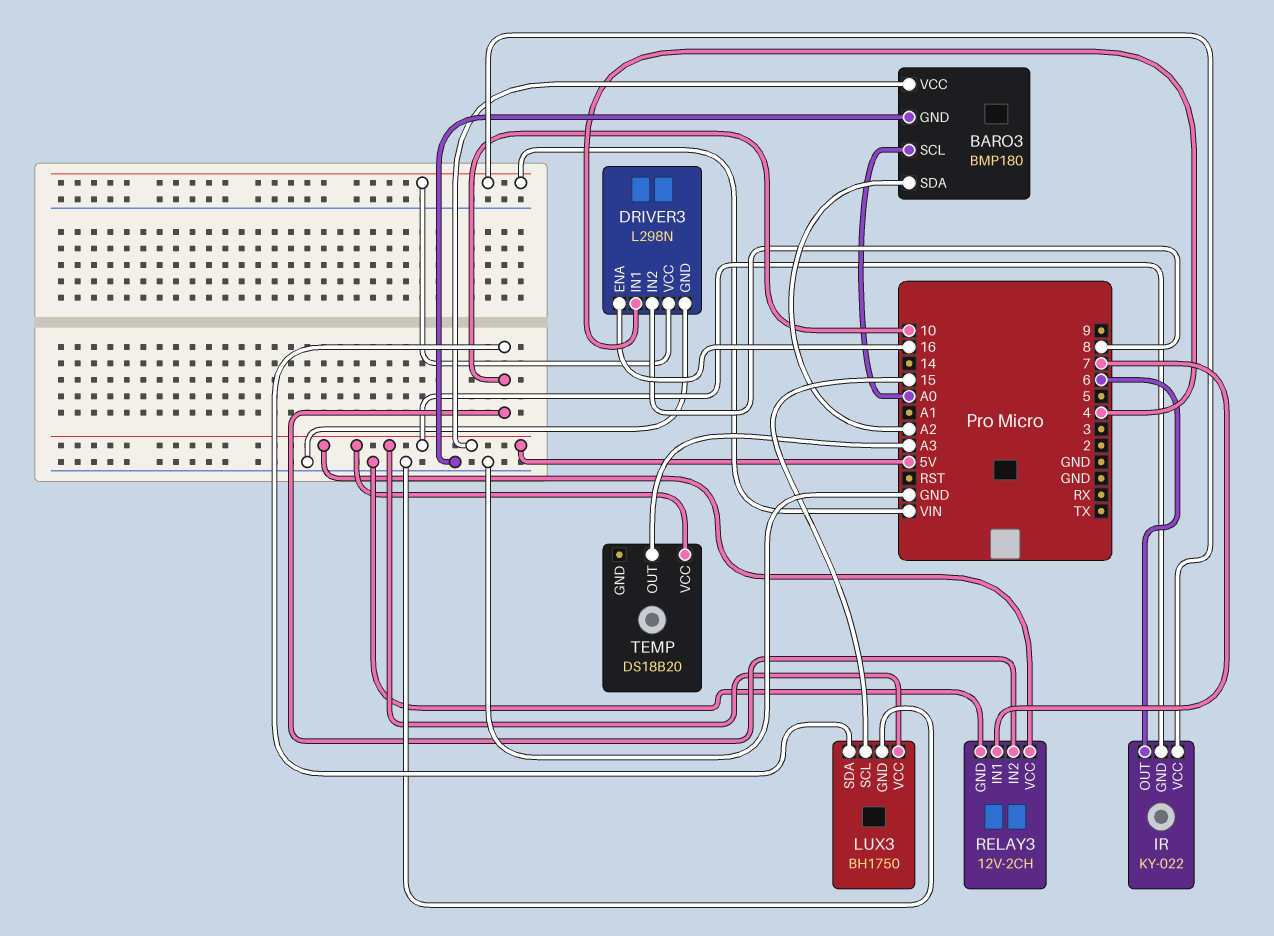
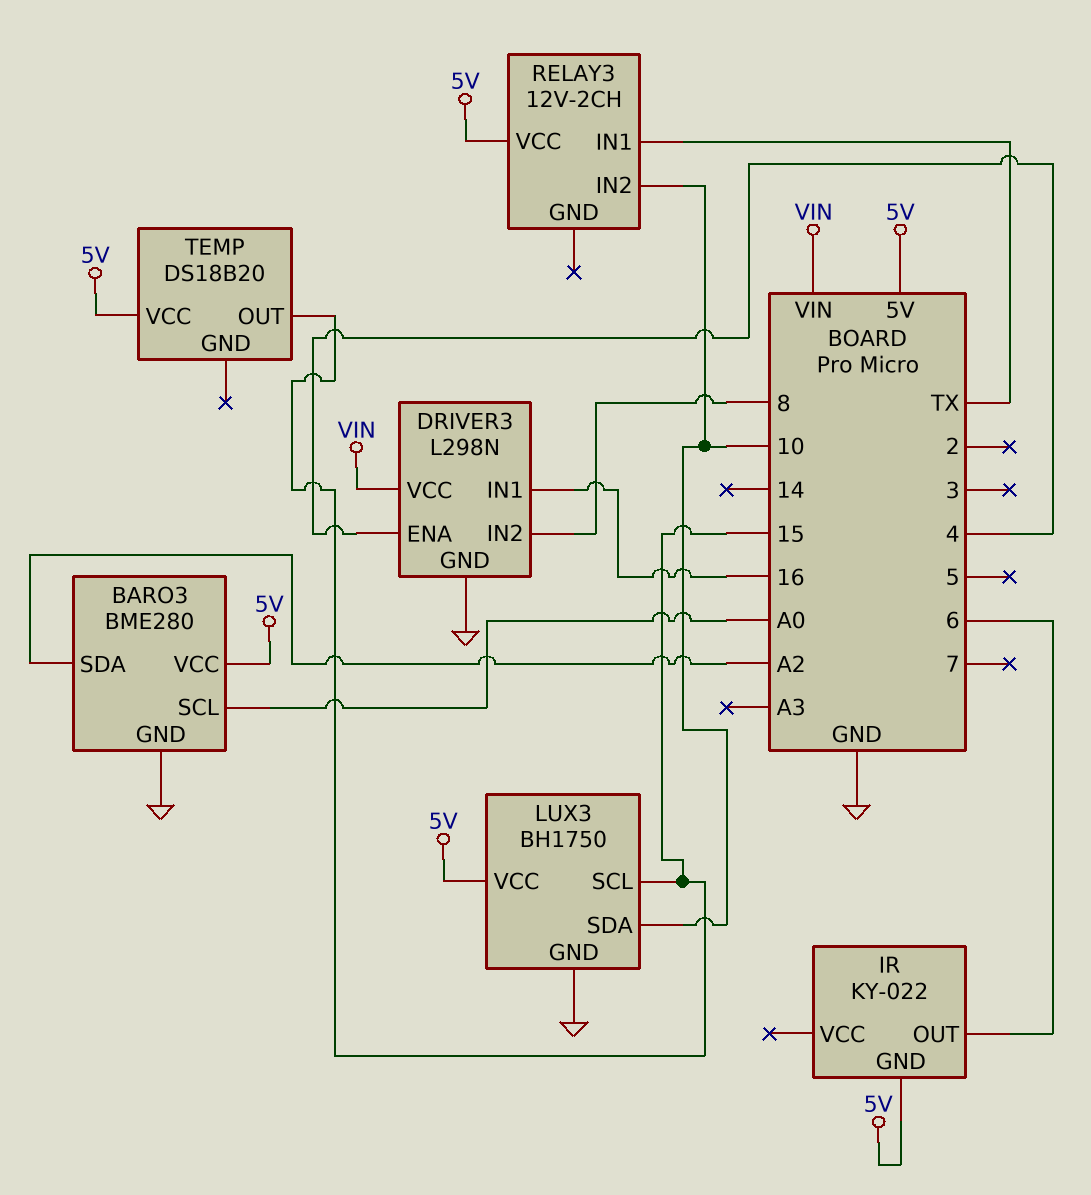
BARO3: BMP180 -> BME280
DRIVER3 pin ENA: 16 -> 4
DRIVER3 pin IN1: 4 -> 16
IR pin VCC: VIN -> none
RELAY3 pin GND: GND -> none
RELAY3 pin IN1: 7 -> TX
TEMP pin OUT: A3 -> 15

